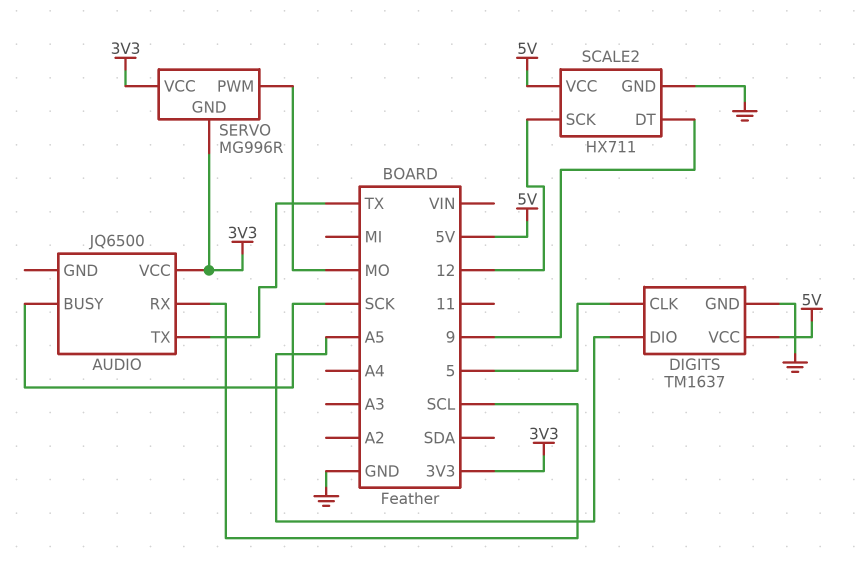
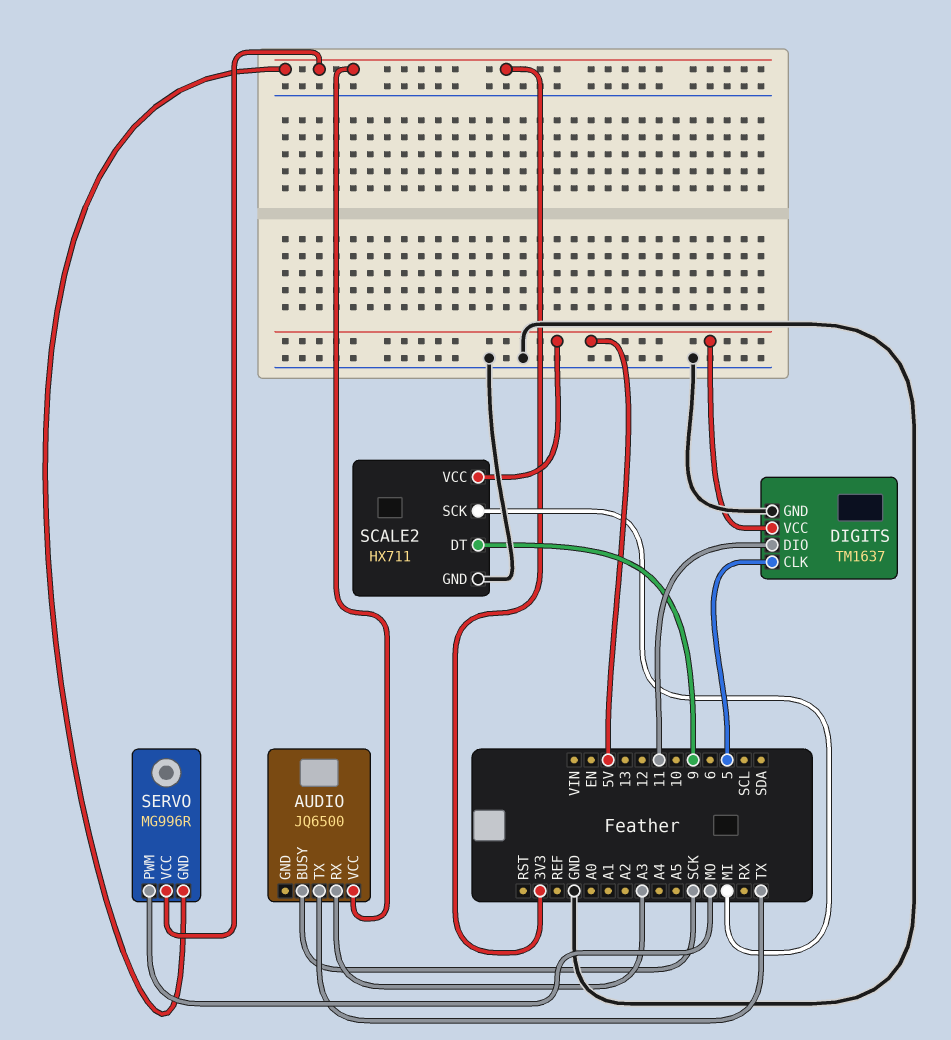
AUDIO pin RX: SCL -> A3
DIGITS pin DIO: A5 -> 11
SCALE2 pin SCK: 12 -> MI

